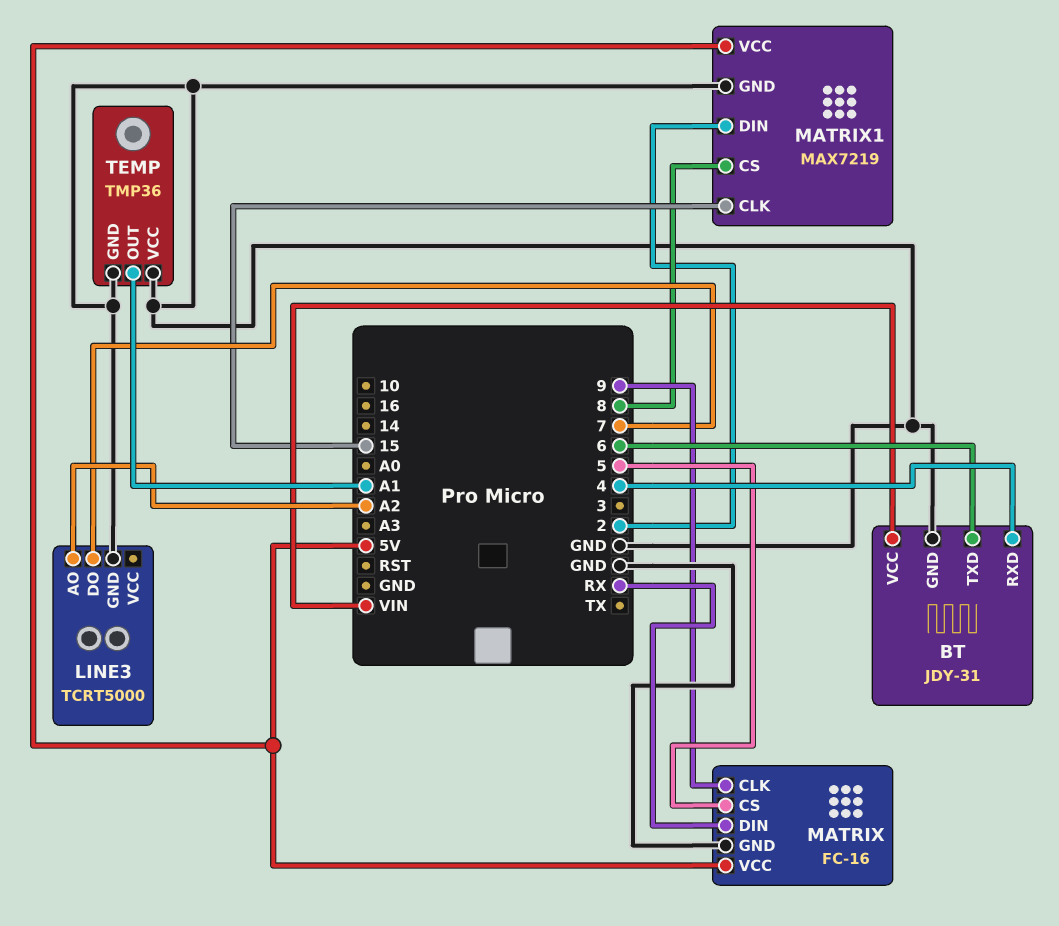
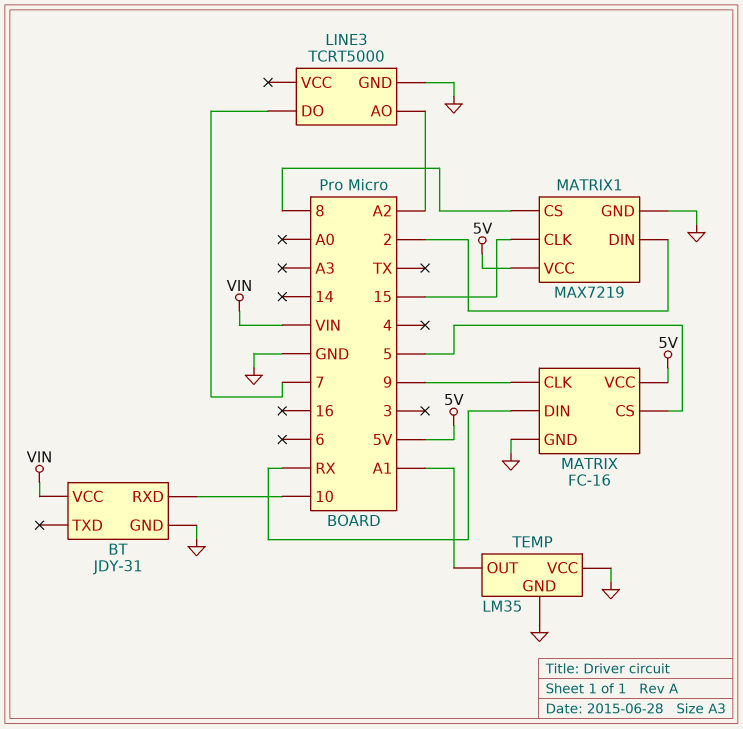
BT pin RXD: 4 -> 10
BT pin TXD: 6 -> none
TEMP: TMP36 -> LM35

